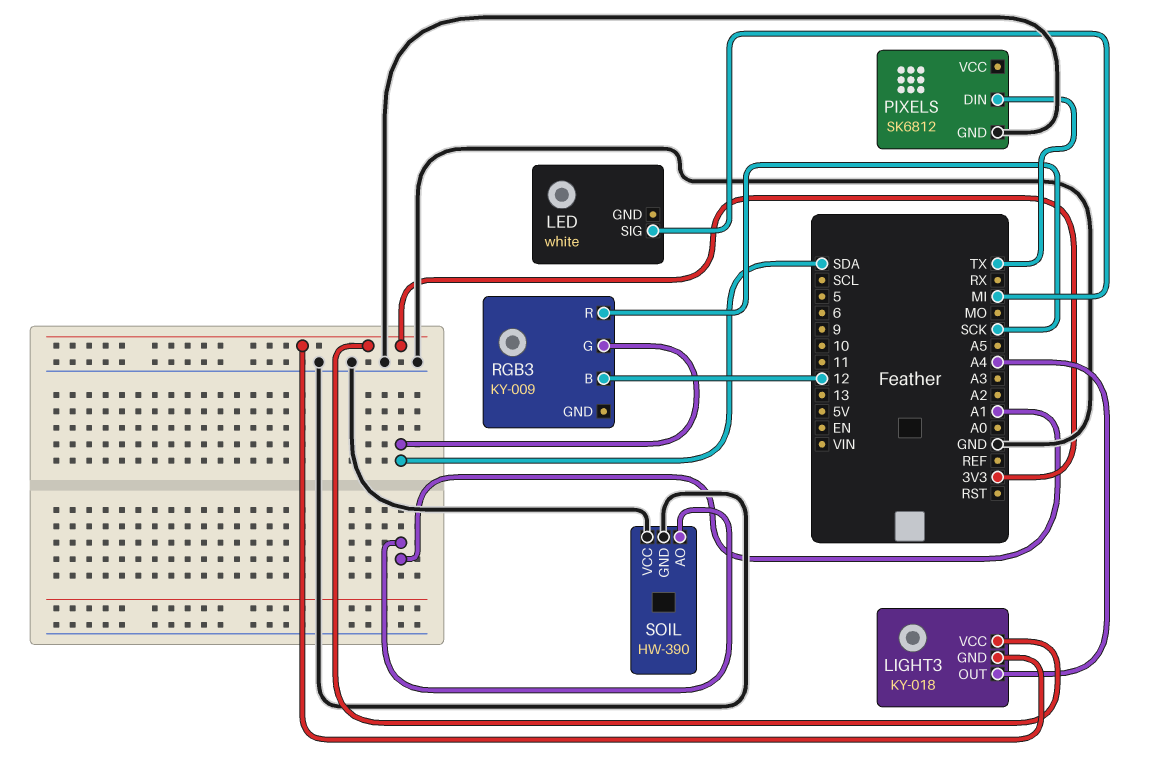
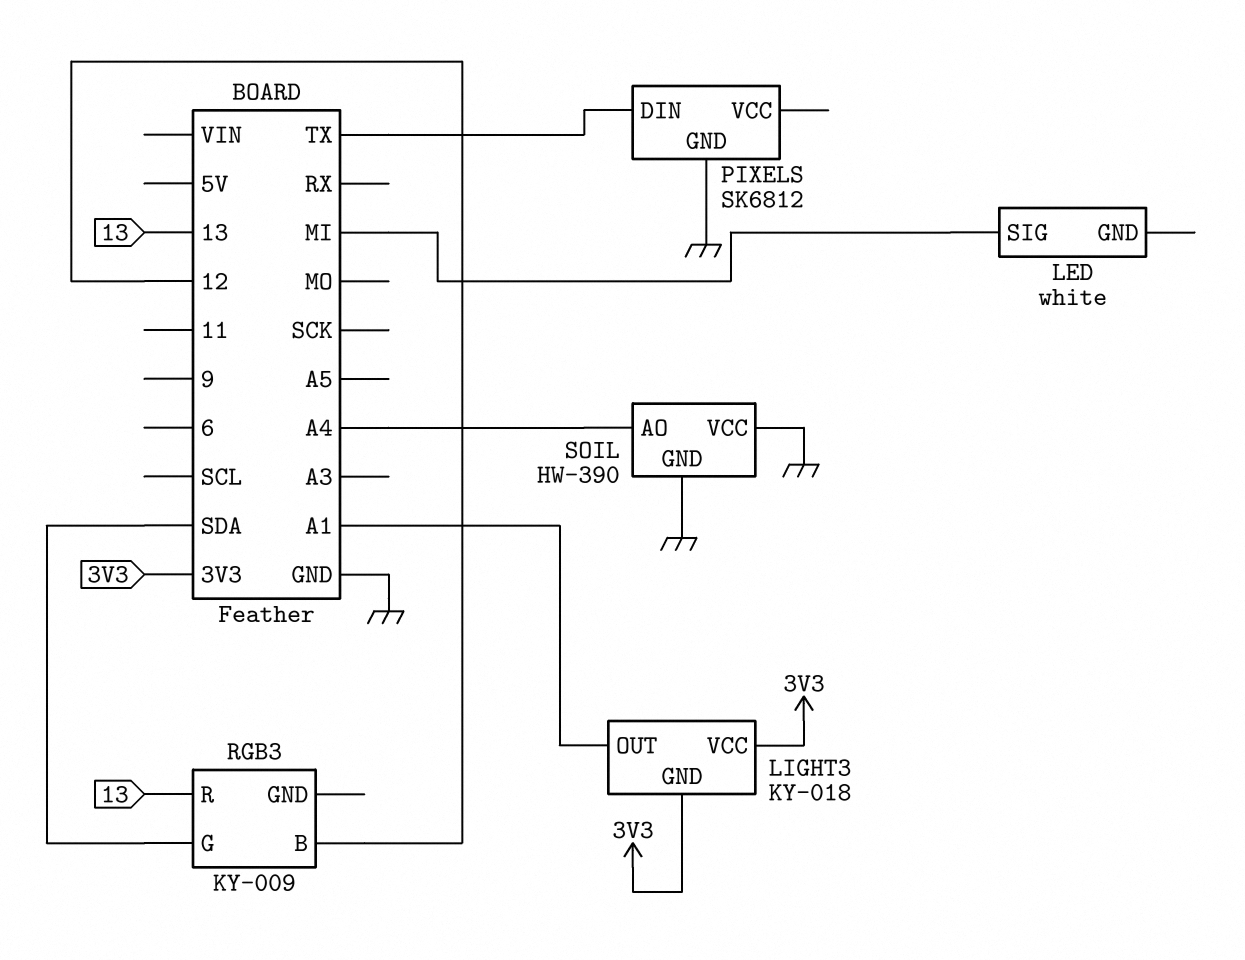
LIGHT3 pin OUT: A4 -> A1
RGB3 pin R: SCK -> 13
SOIL pin AO: A1 -> A4

